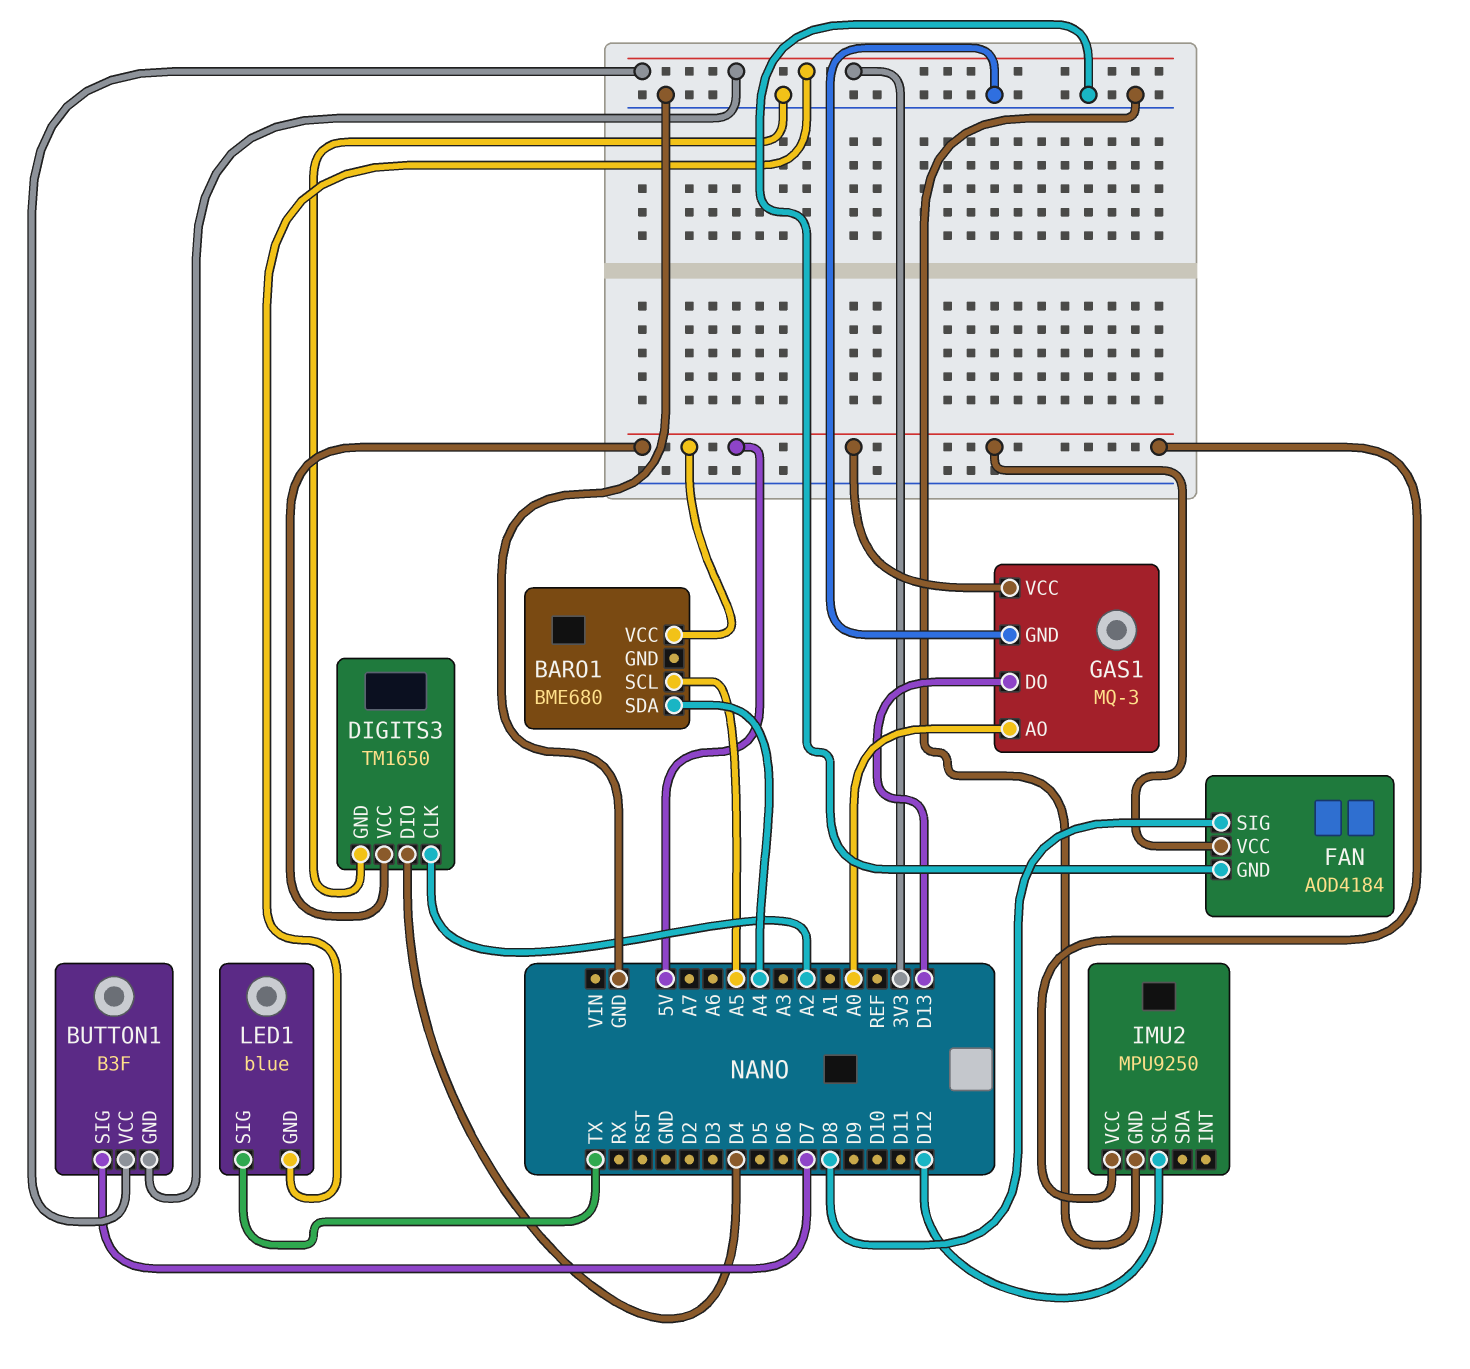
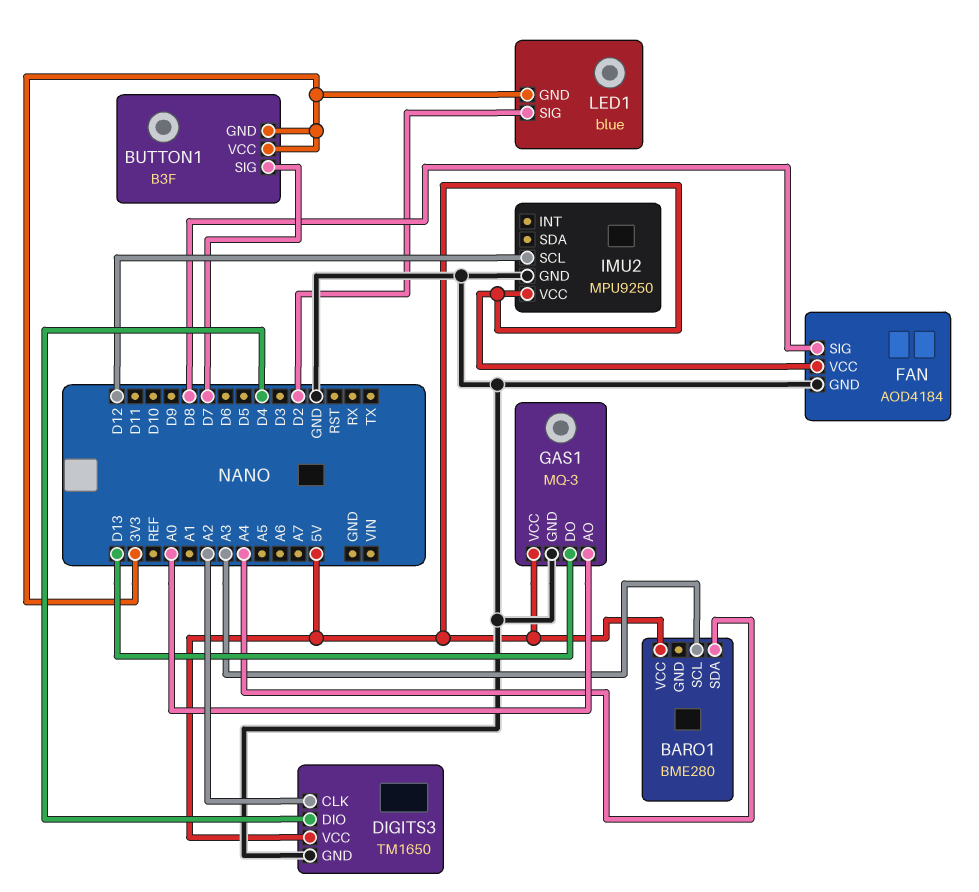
BARO1: BME680 -> BME280
BARO1 pin SCL: A5 -> A3
LED1 pin SIG: TX -> D2

